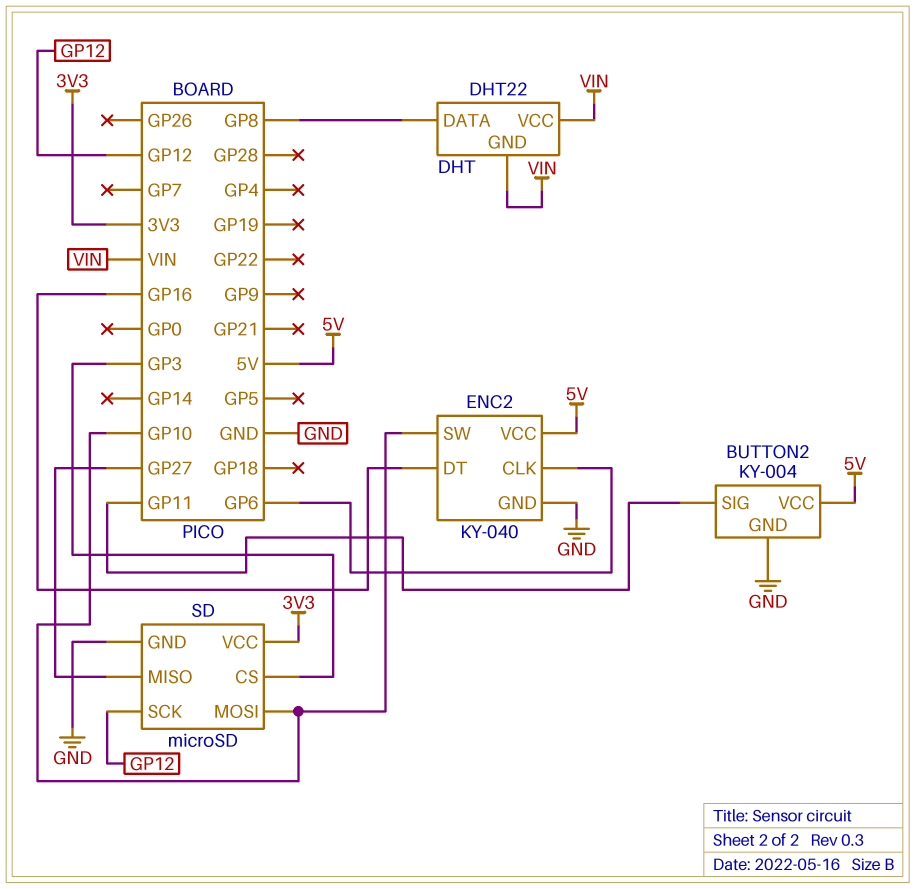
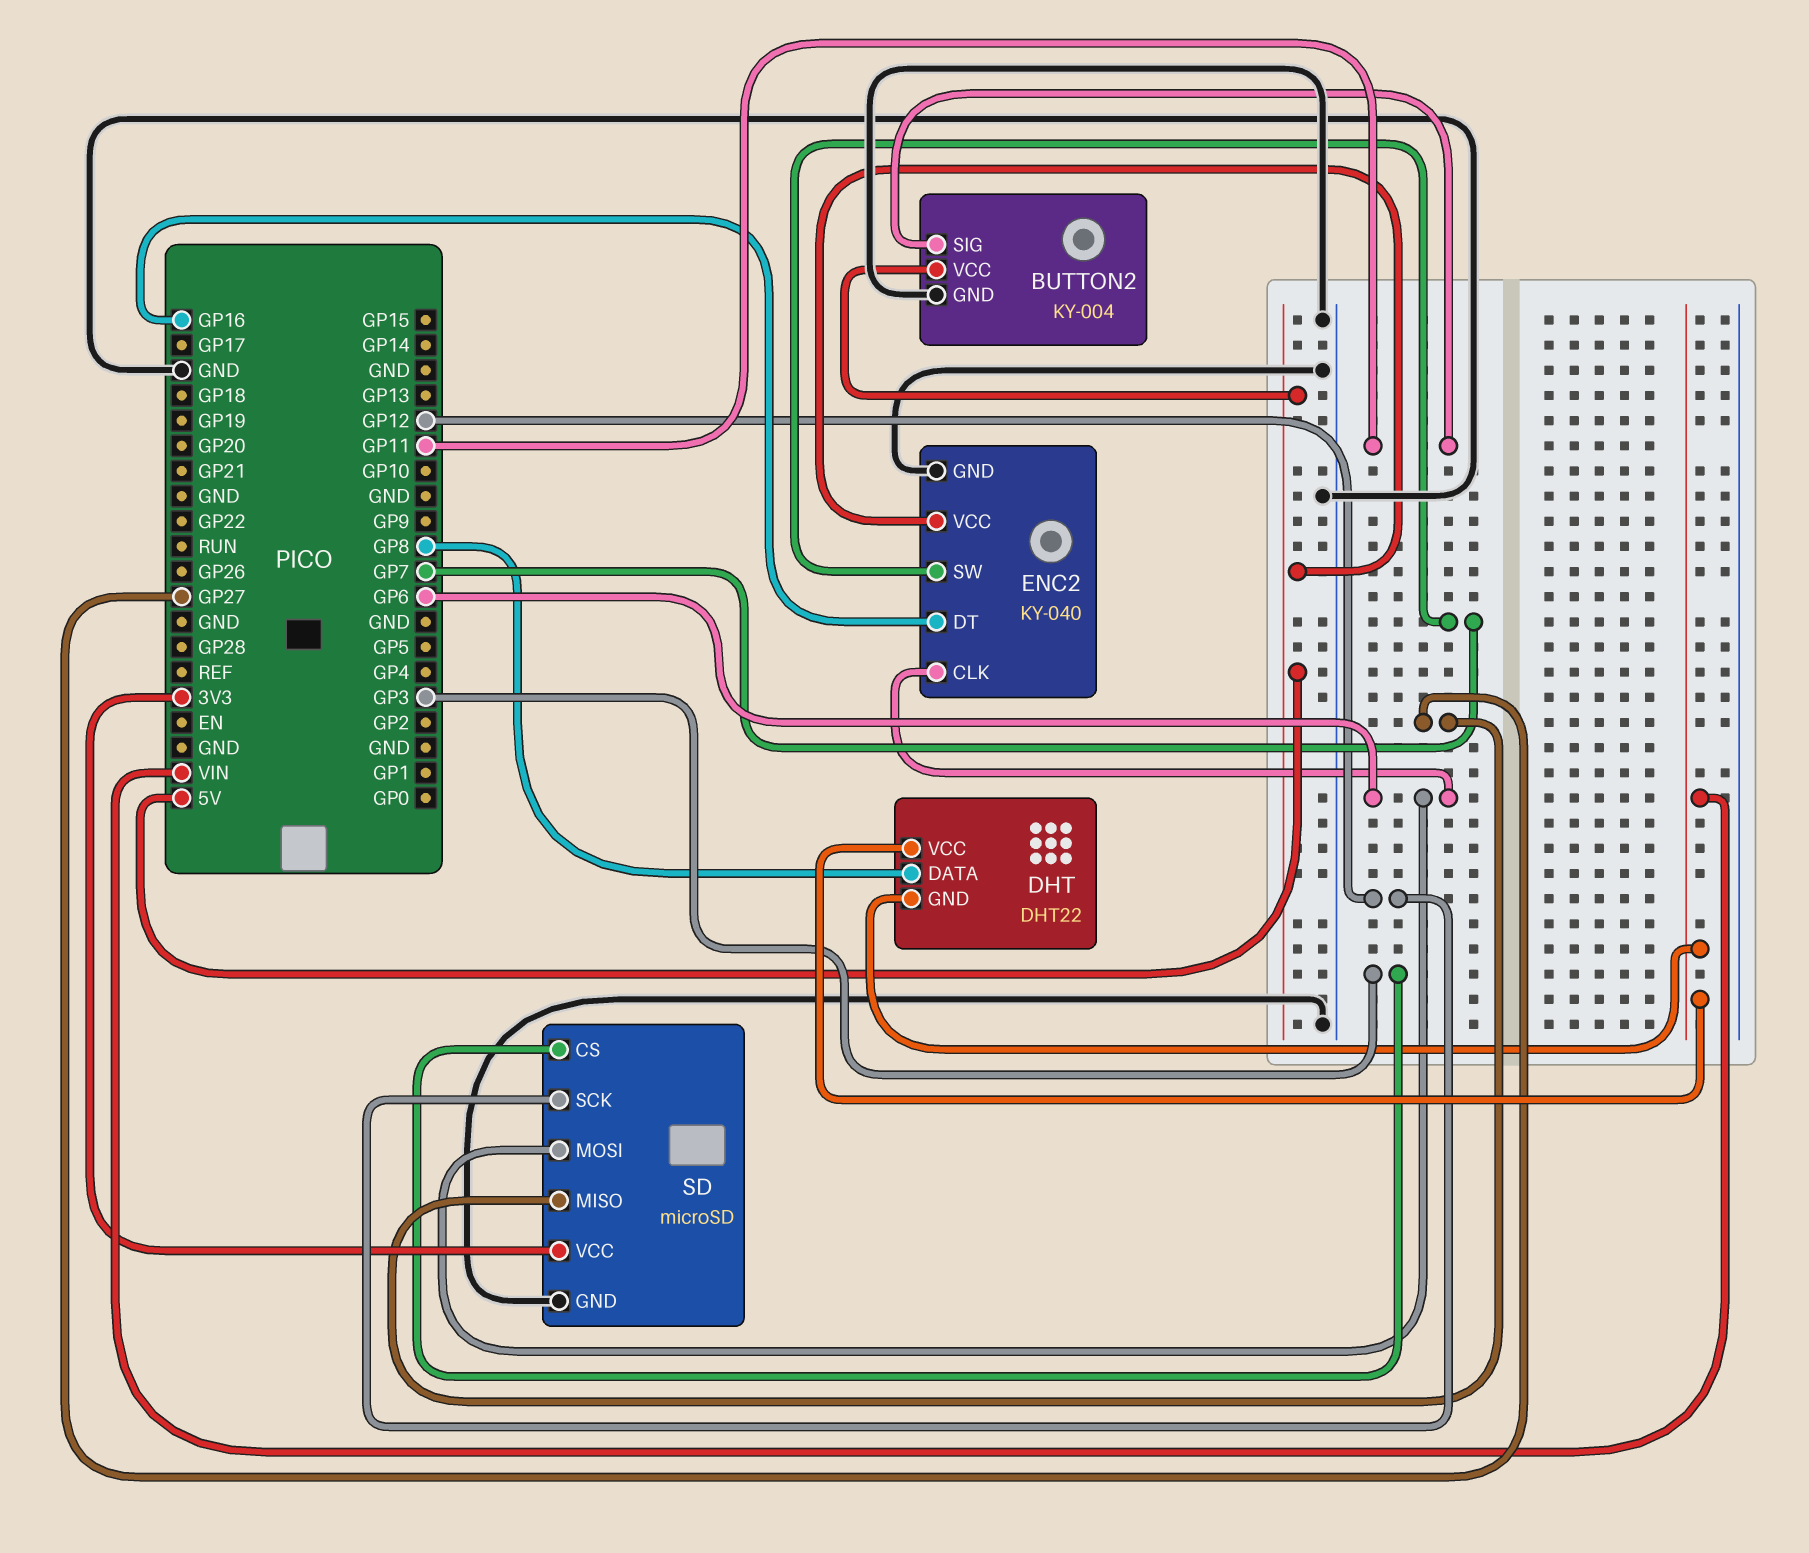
ENC2 pin SW: GP10 -> GP7
SD pin MOSI: GP10 -> GP6

